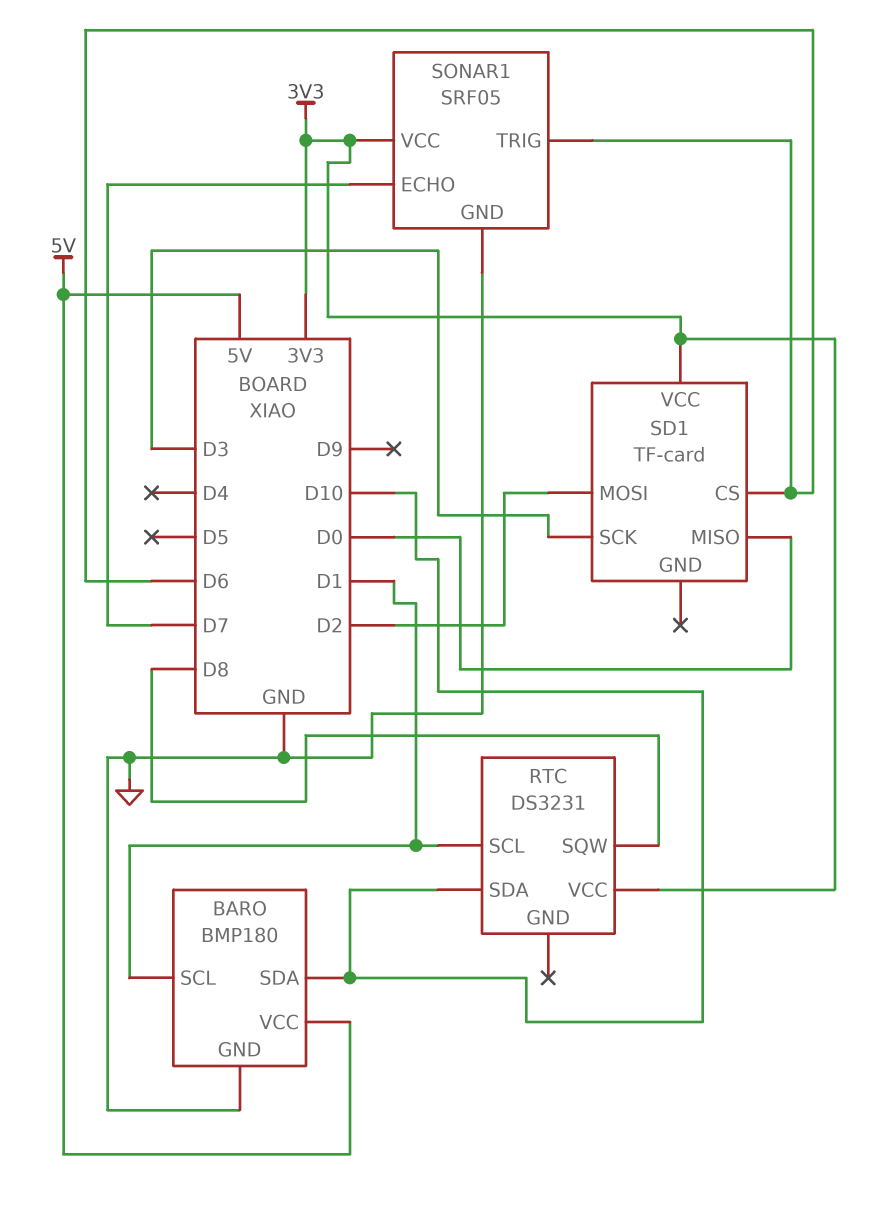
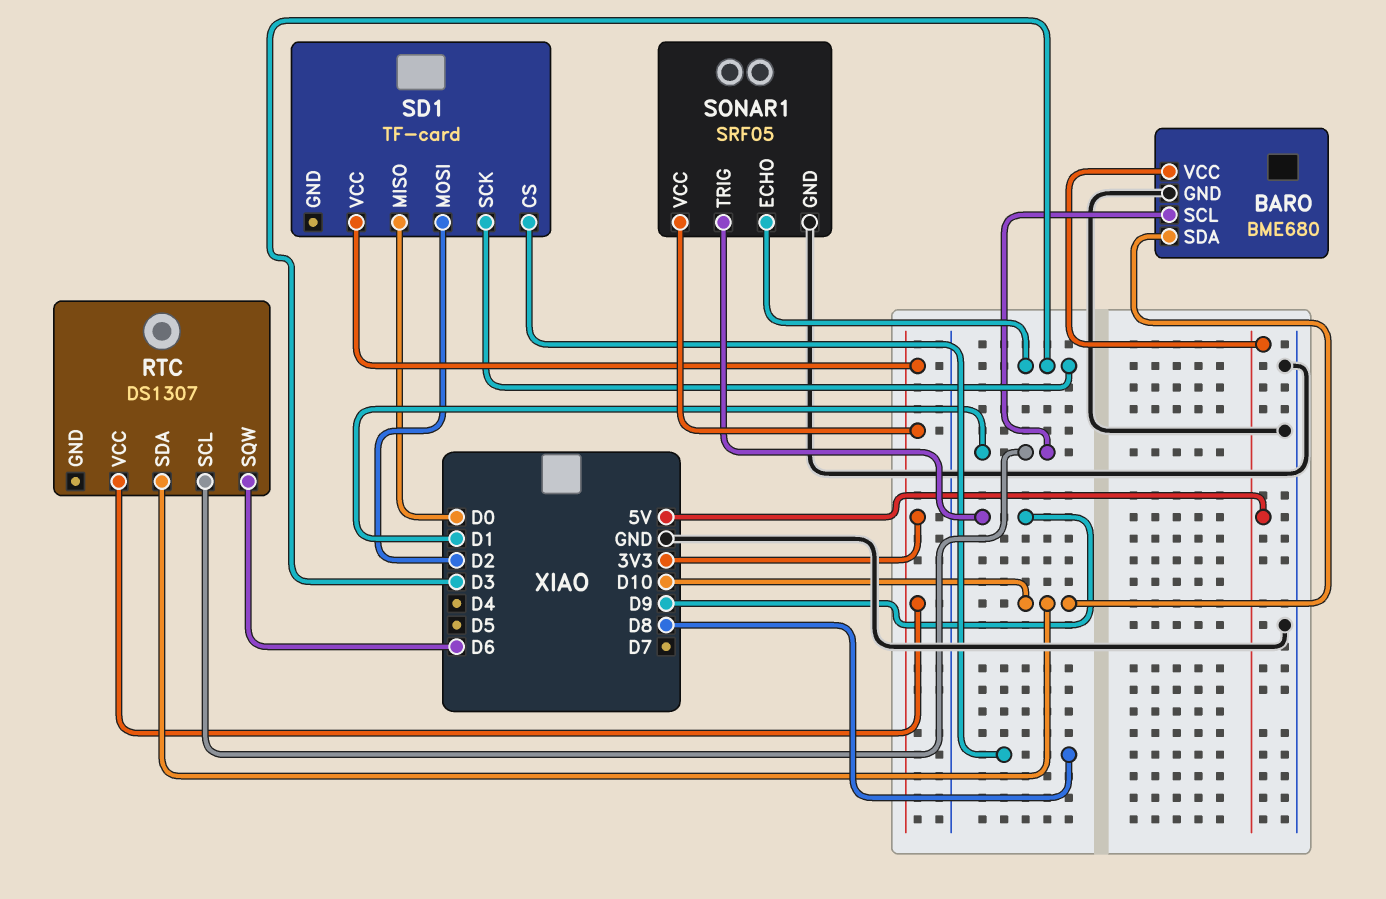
BARO: BMP180 -> BME680
RTC: DS3231 -> DS1307
RTC pin SQW: D8 -> D6
SD1 pin CS: D6 -> D8
SONAR1 pin ECHO: D7 -> D3
SONAR1 pin TRIG: D6 -> D9

